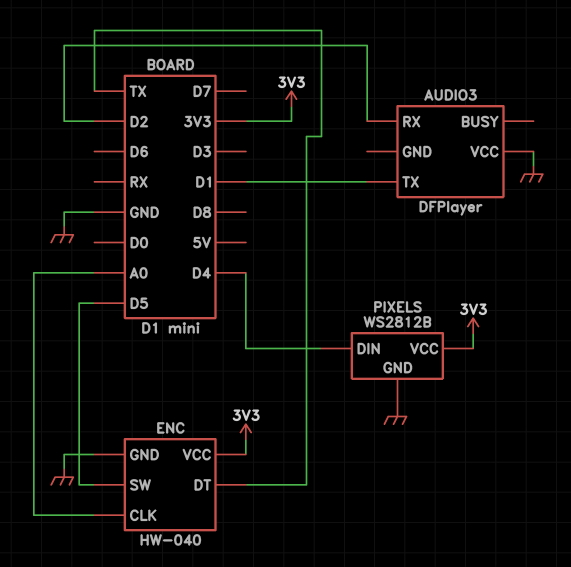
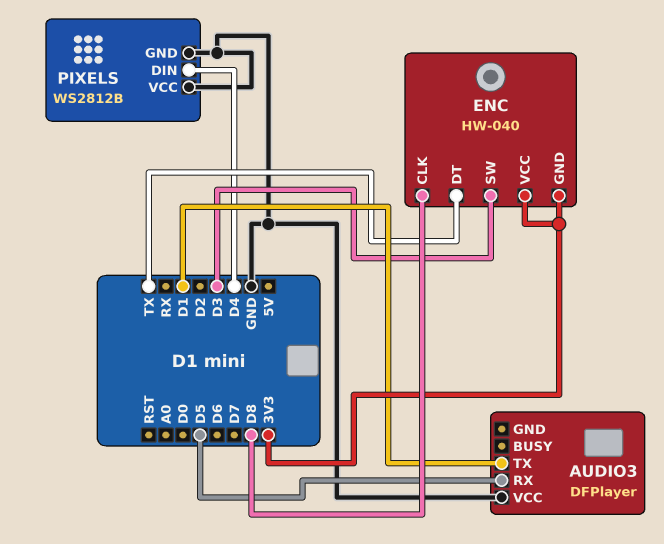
AUDIO3 pin RX: D2 -> D5
ENC pin CLK: A0 -> D8
ENC pin GND: GND -> 3V3
ENC pin SW: D5 -> D3
PIXELS pin VCC: 3V3 -> GND

